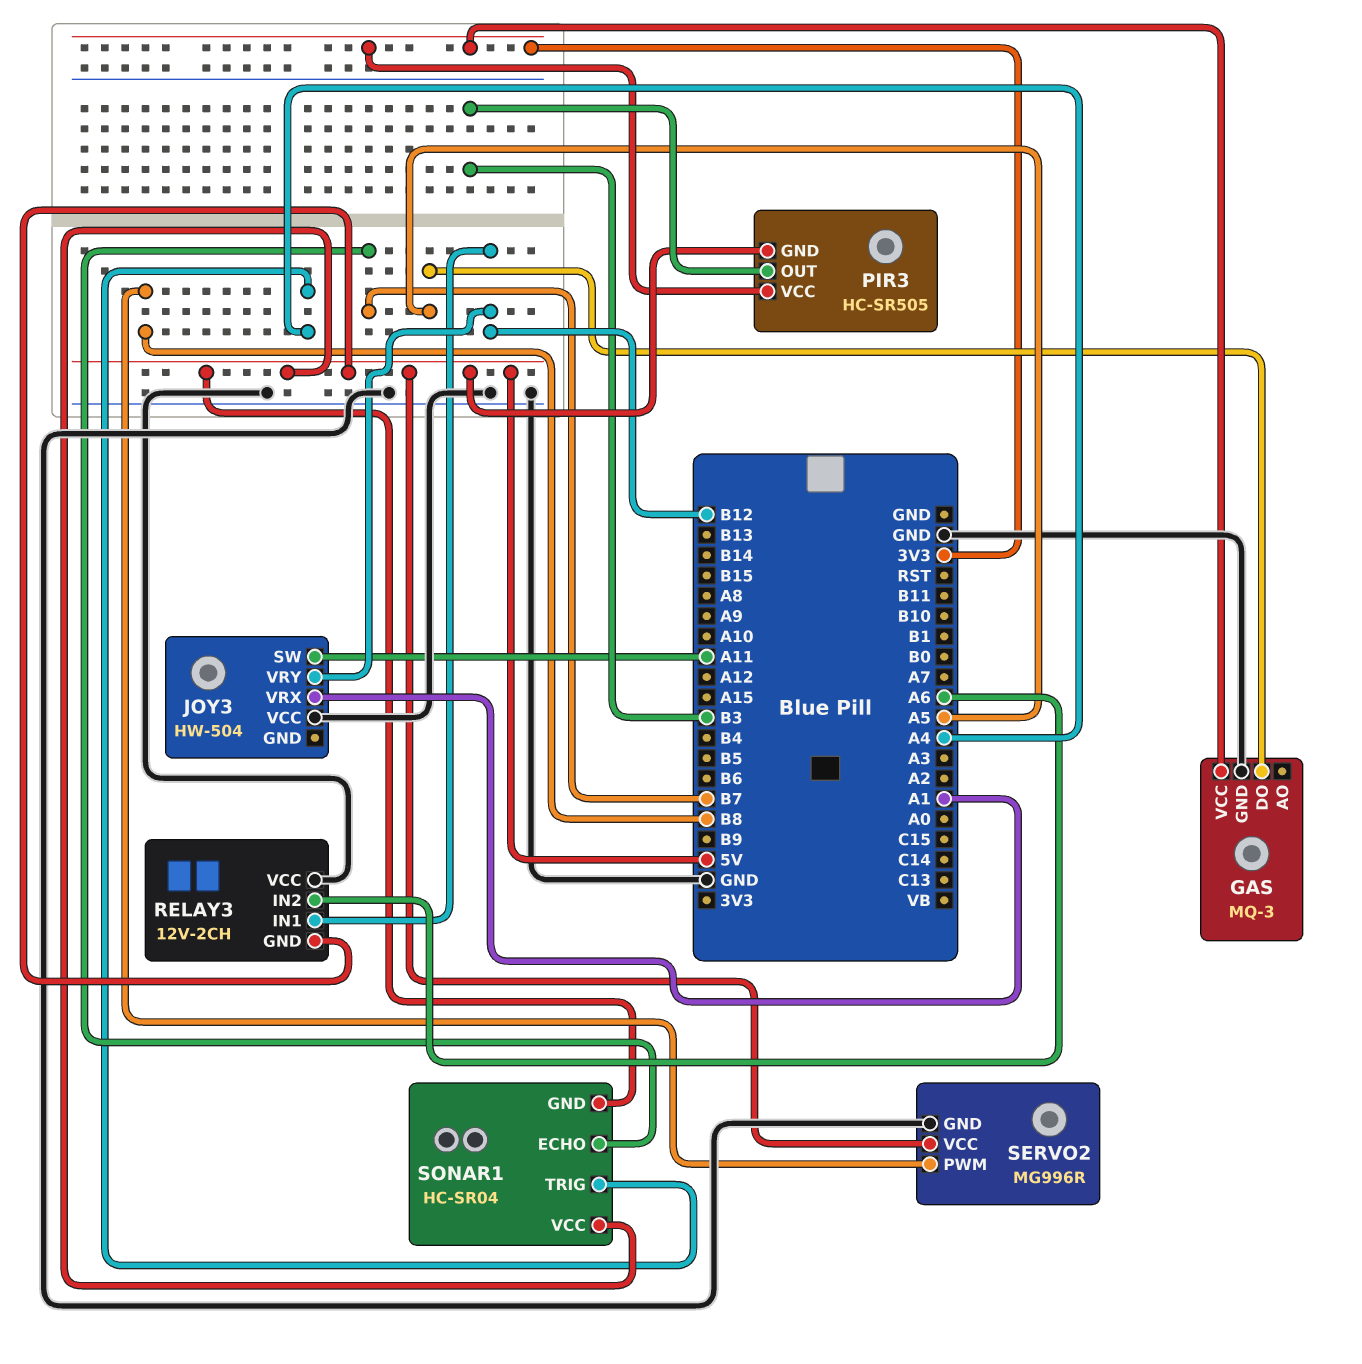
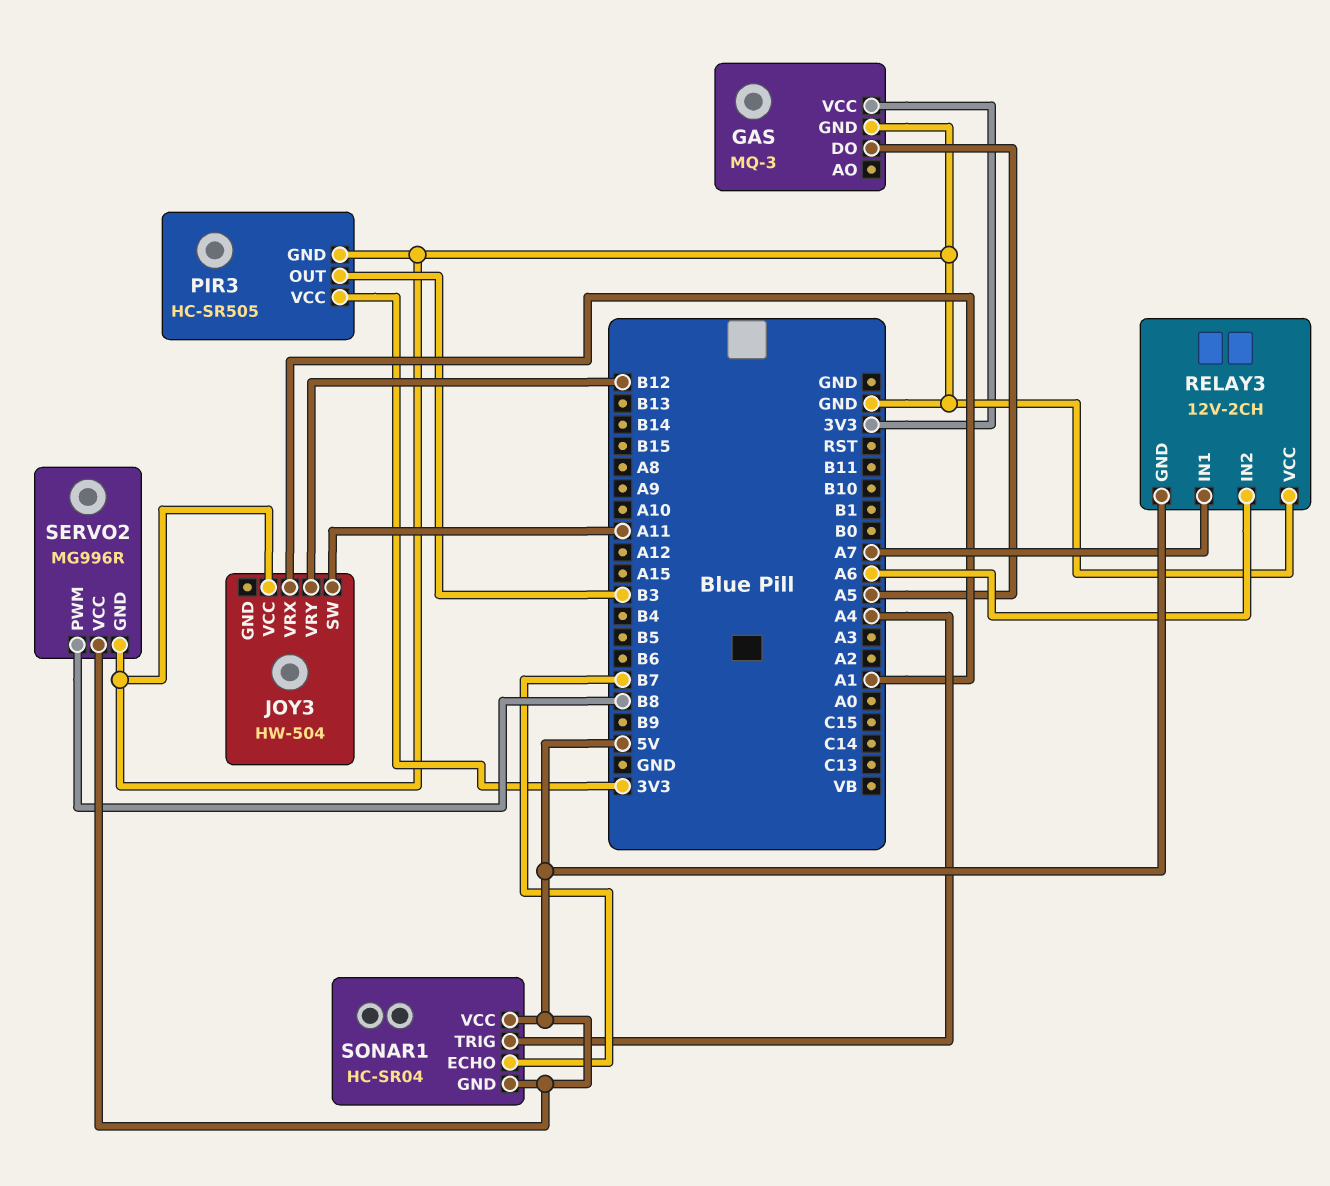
PIR3 pin GND: 5V -> GND
RELAY3 pin IN1: B12 -> A7

